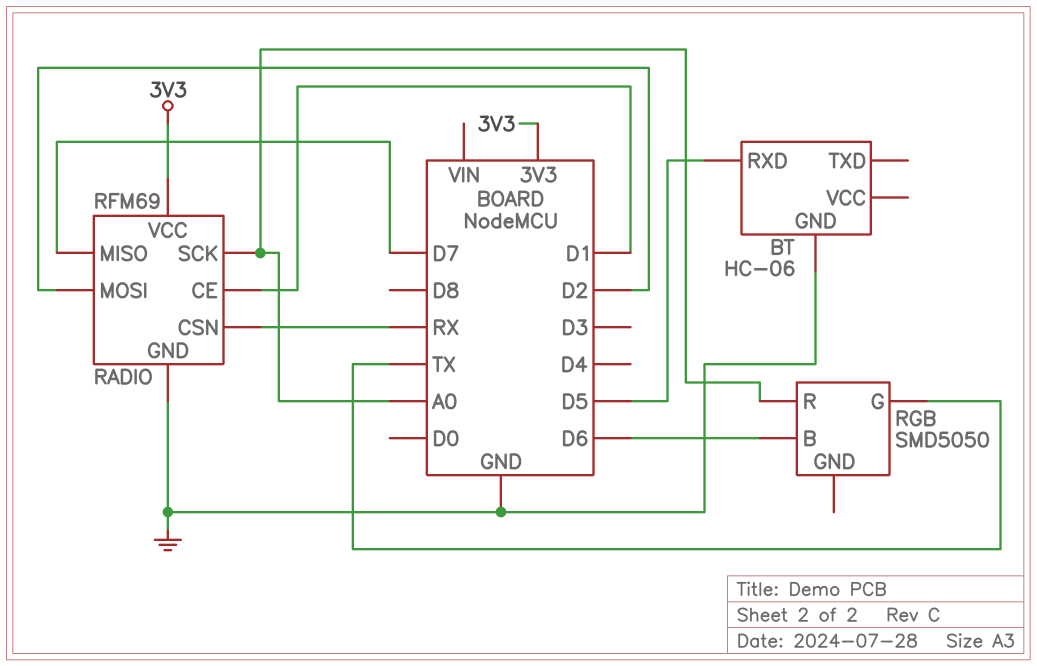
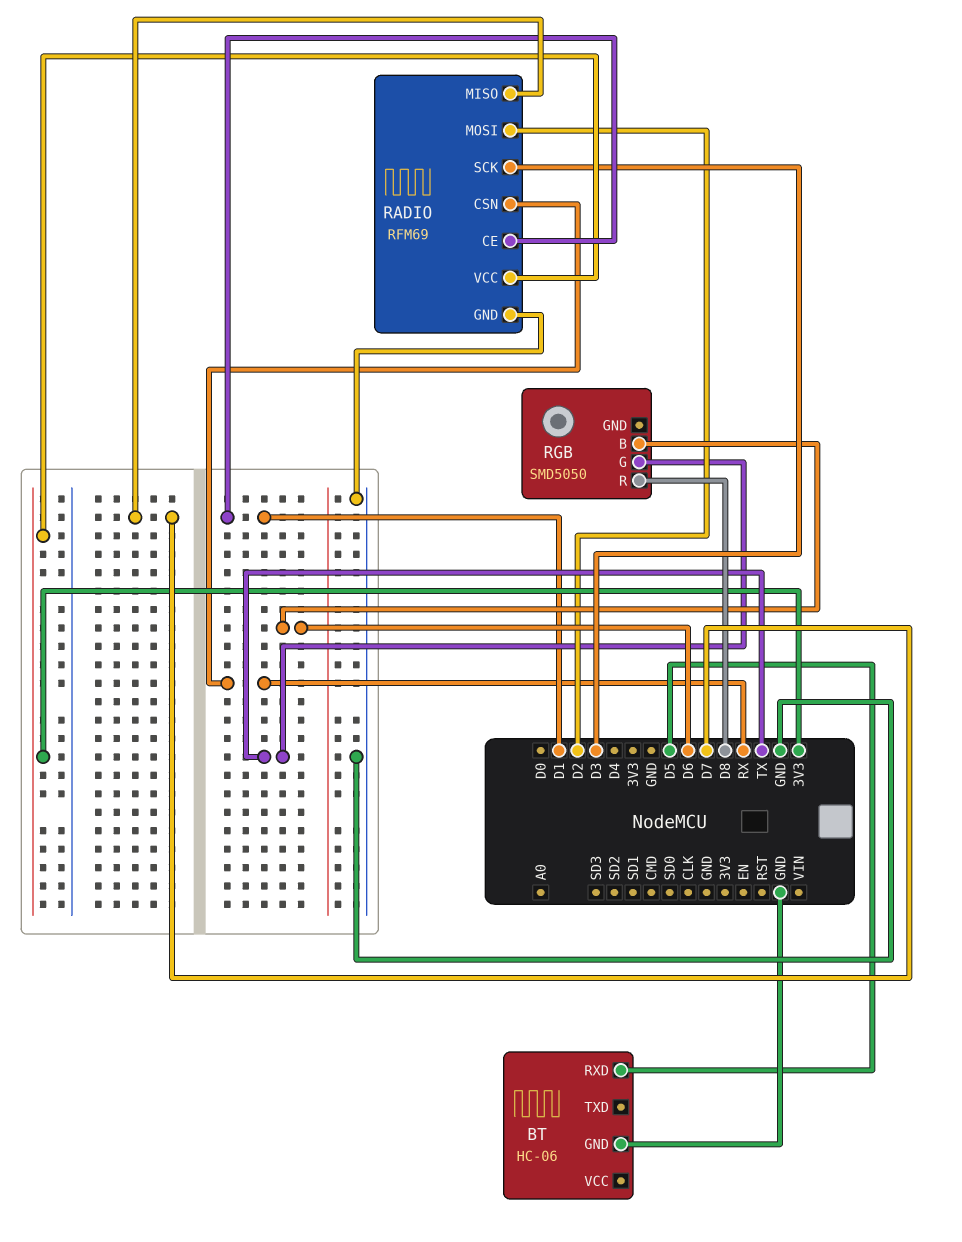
RADIO pin SCK: A0 -> D3
RGB pin R: A0 -> D8

